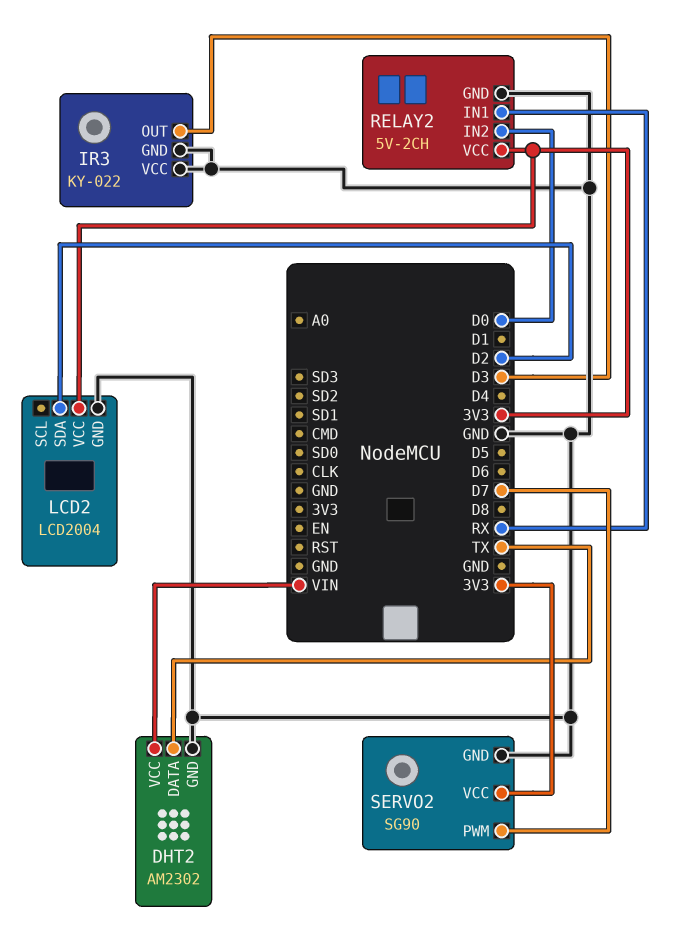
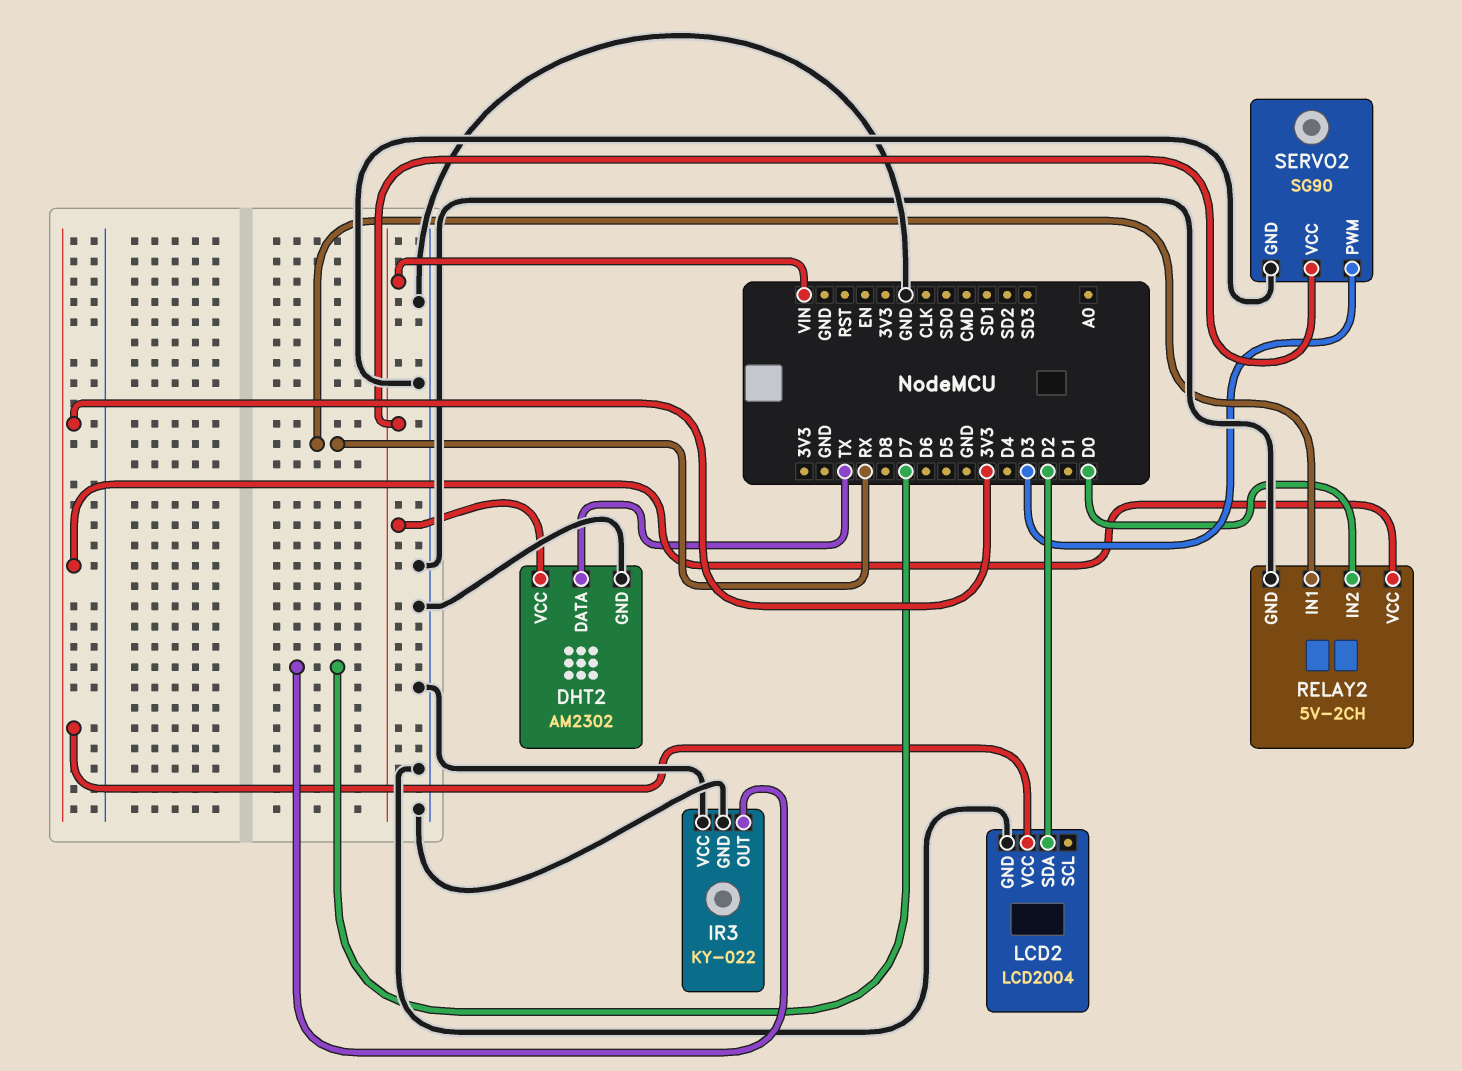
IR3 pin OUT: D3 -> D7
SERVO2 pin PWM: D7 -> D3
SERVO2 pin VCC: 3V3 -> VIN

